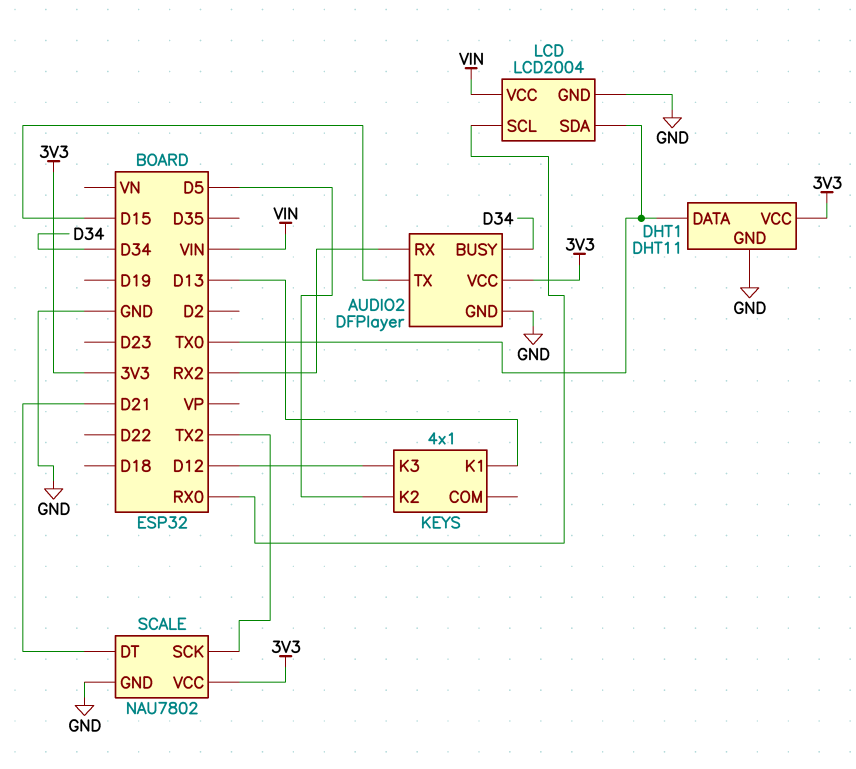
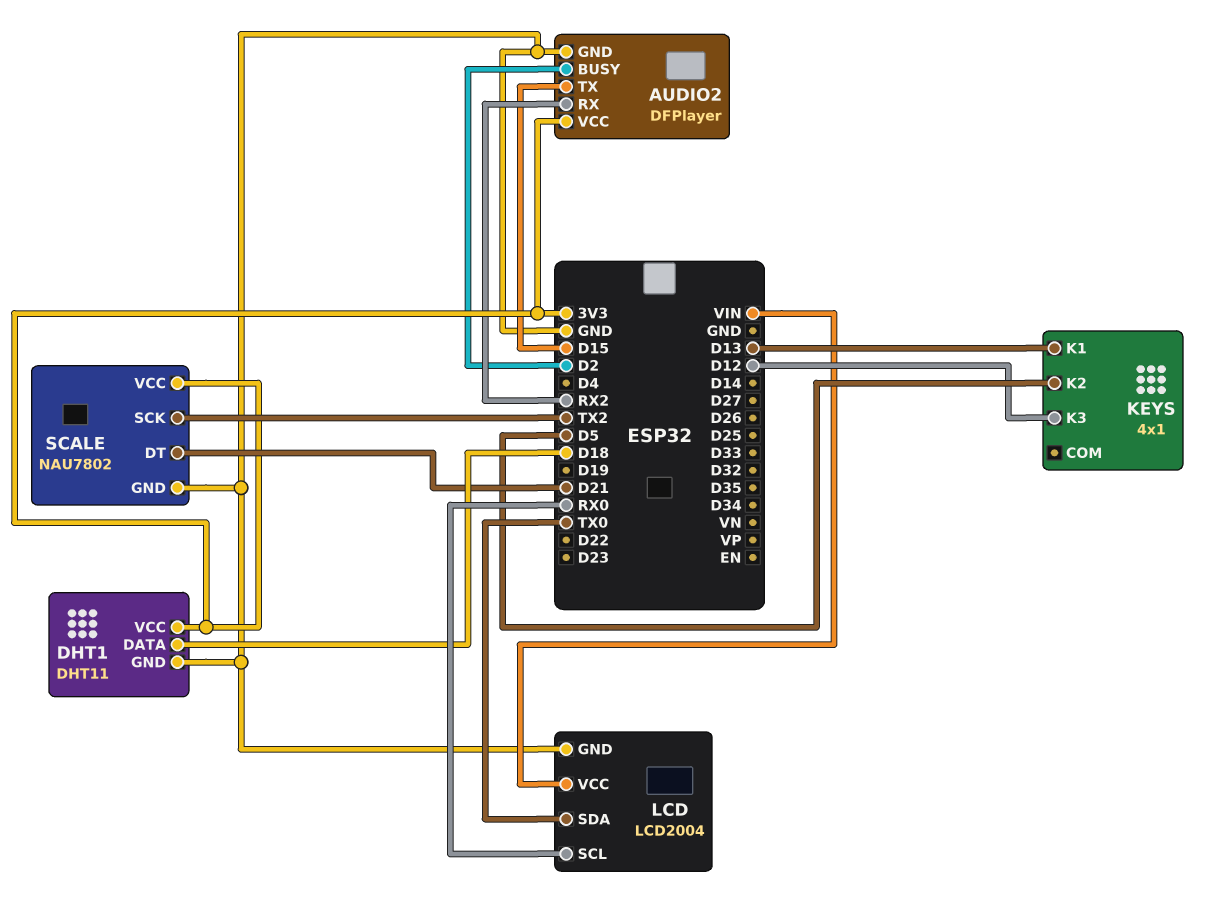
AUDIO2 pin BUSY: D34 -> D2
DHT1 pin DATA: TX0 -> D18

